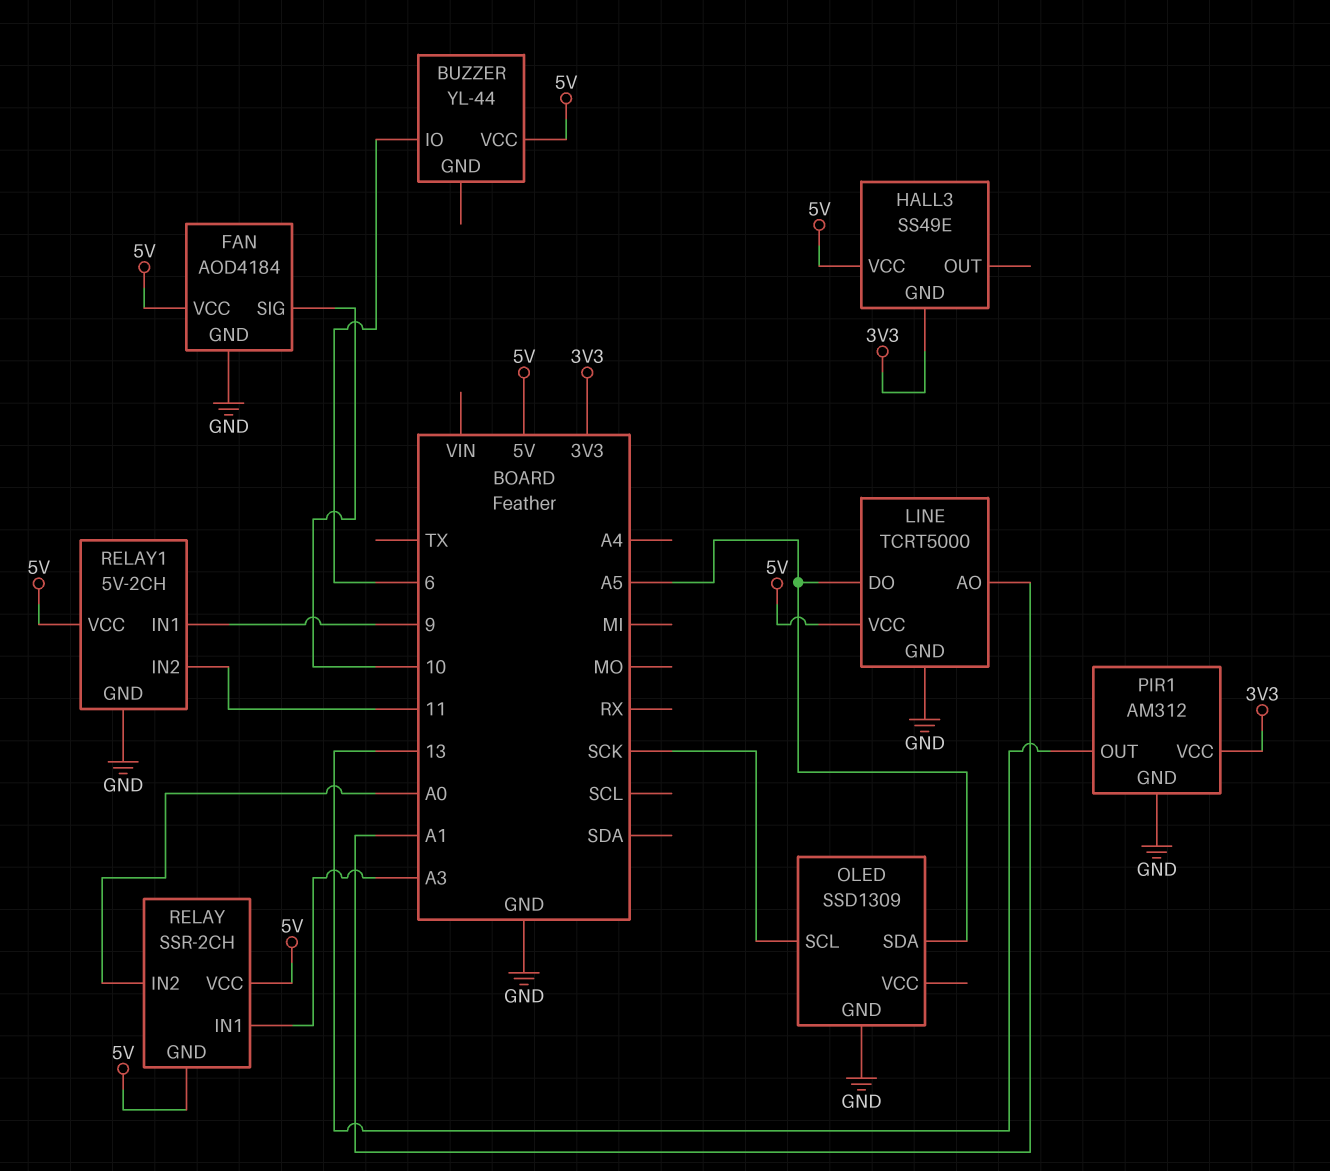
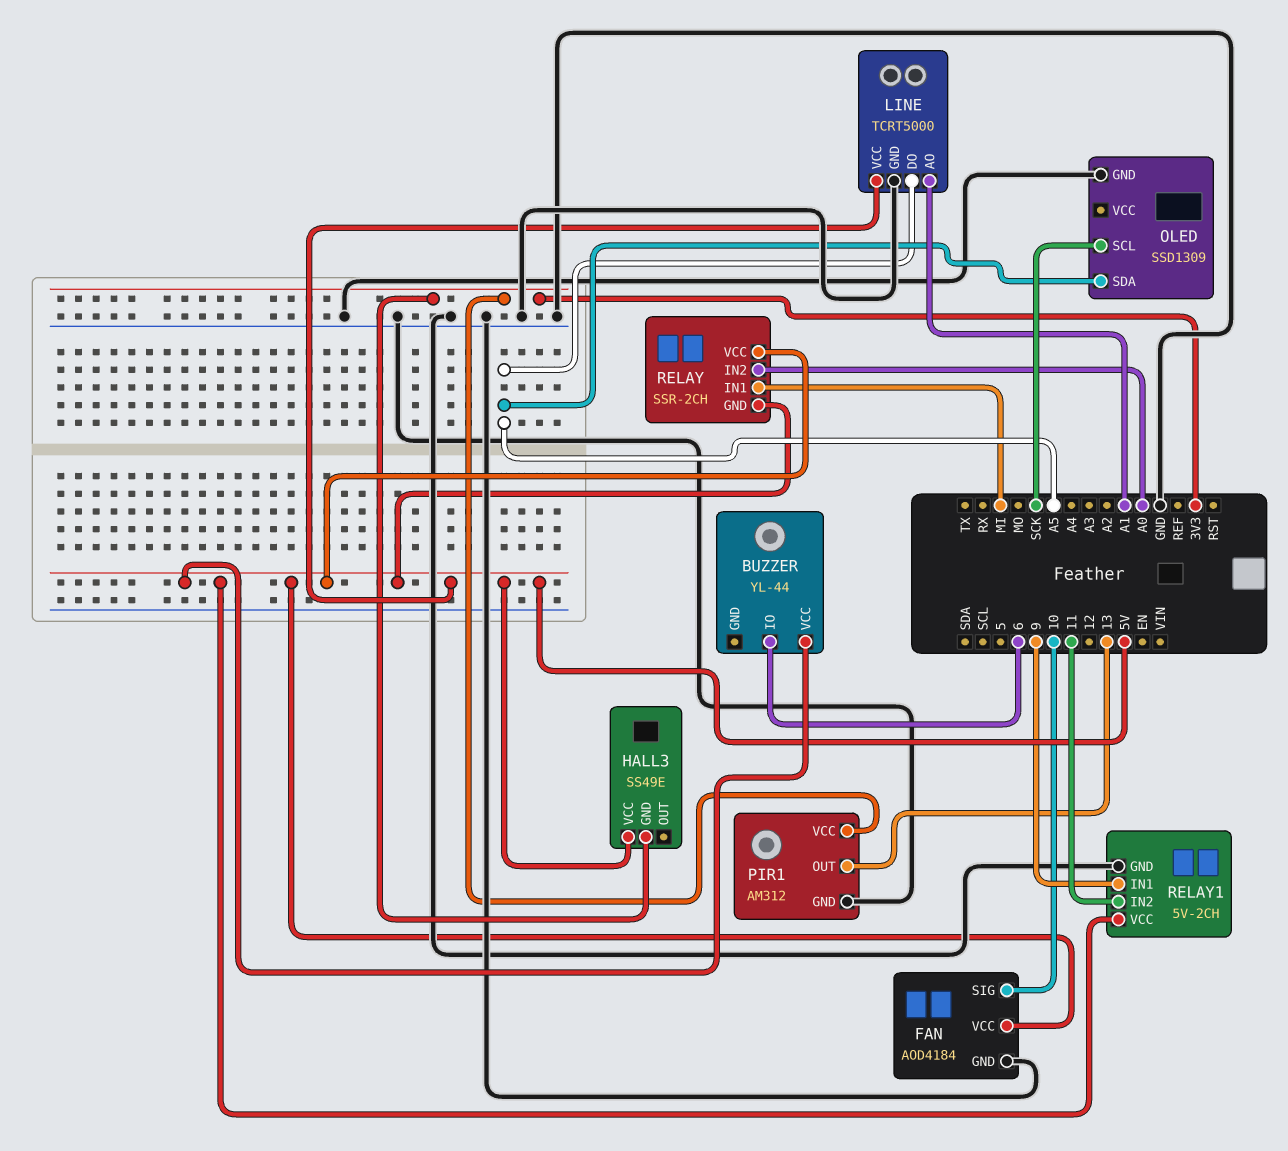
RELAY pin IN1: A3 -> MI

